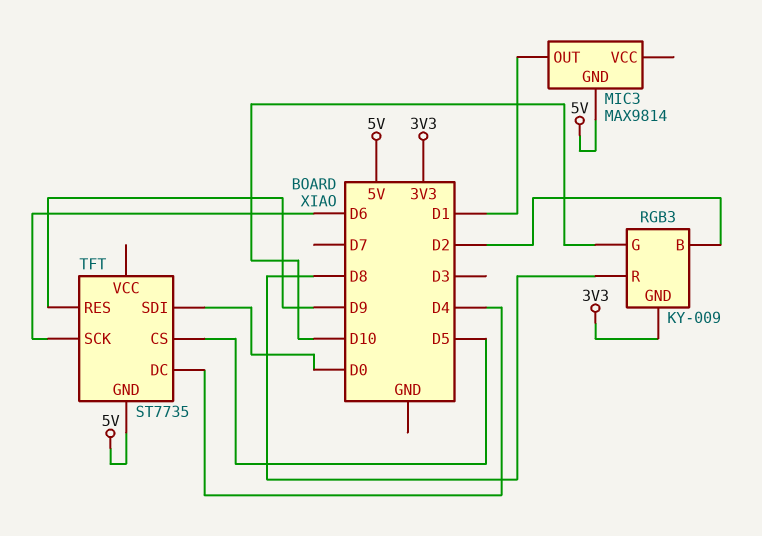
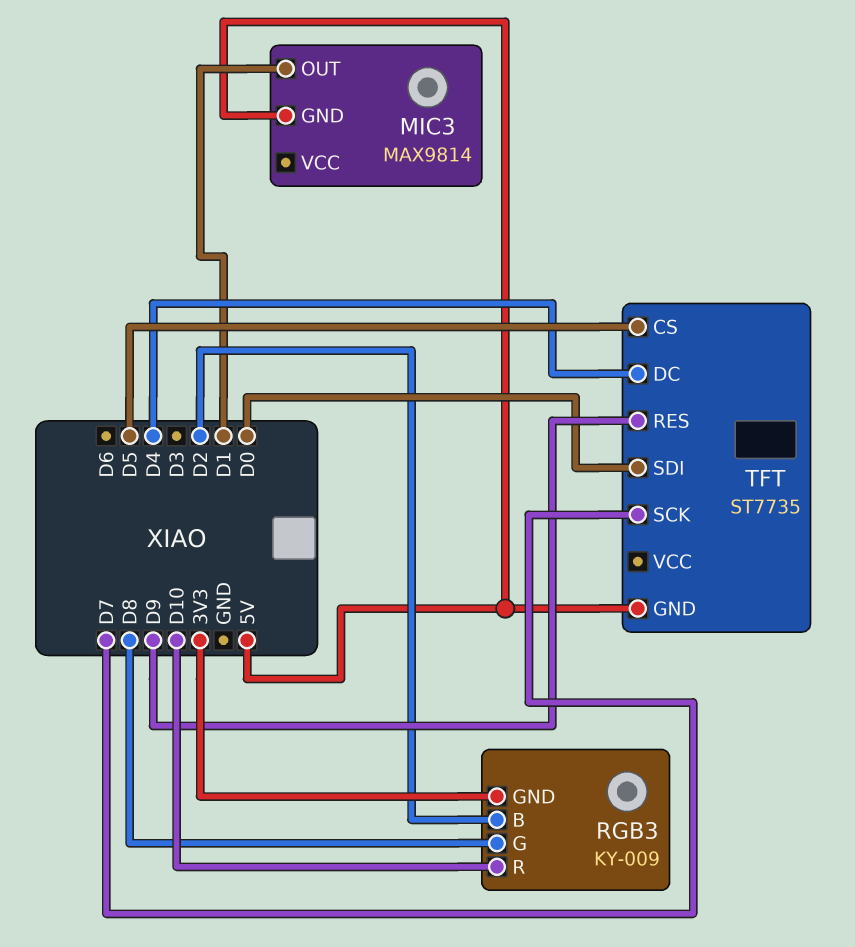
RGB3 pin G: D10 -> D8
RGB3 pin R: D8 -> D10
TFT pin SCK: D6 -> D7

